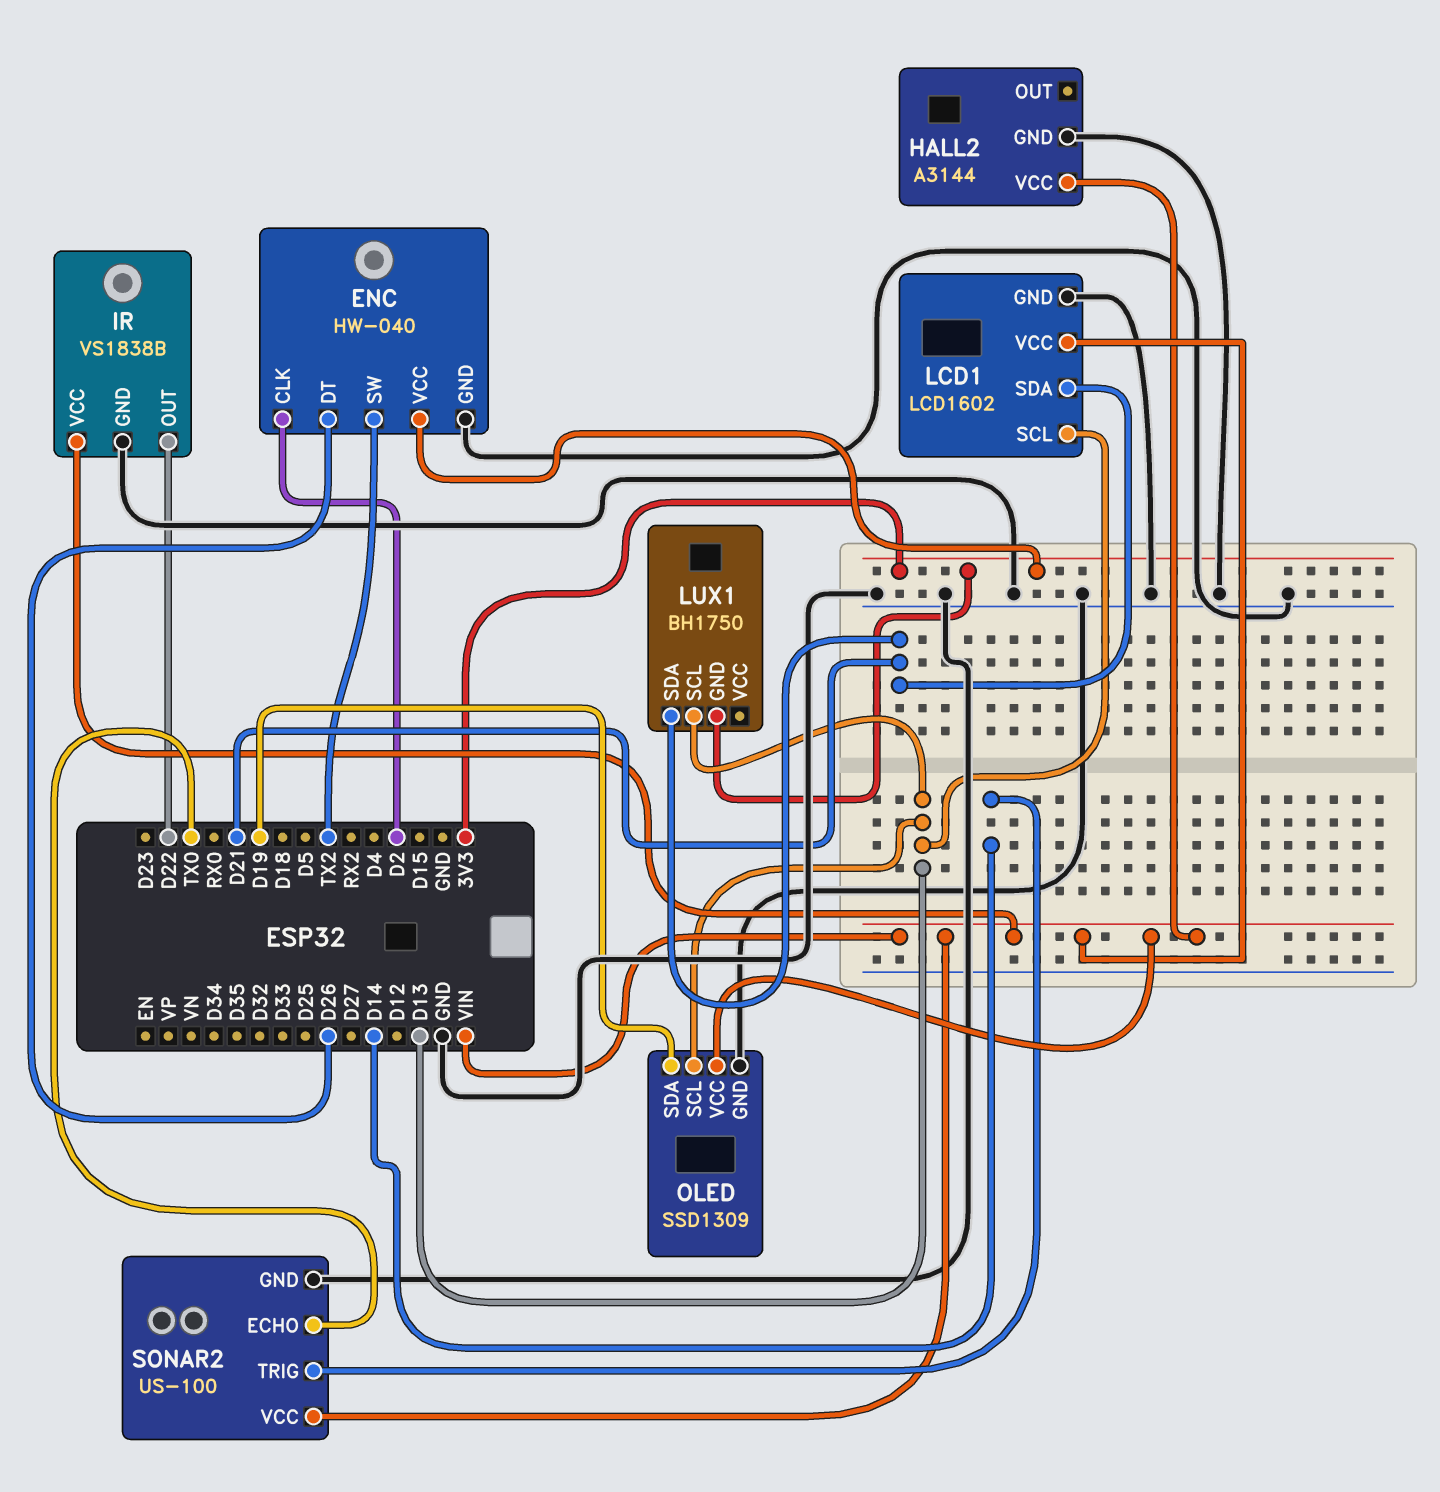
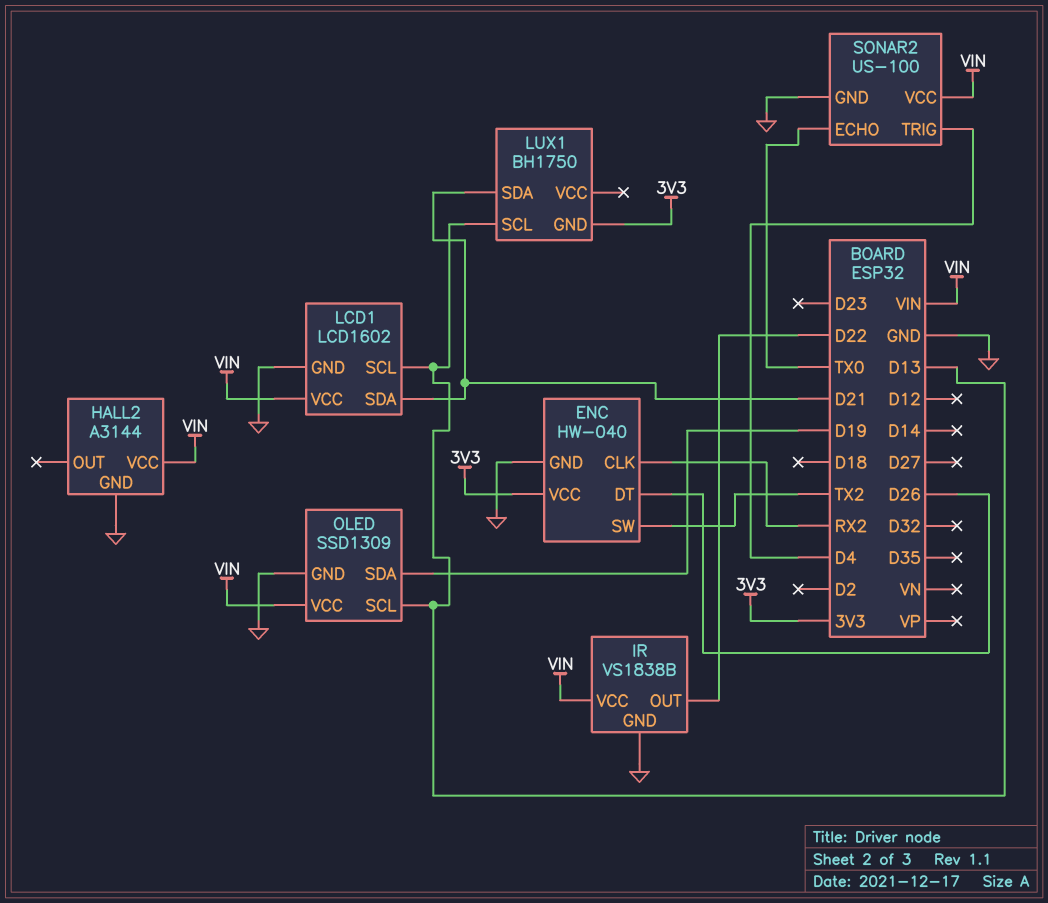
ENC pin CLK: D2 -> RX2
SONAR2 pin TRIG: D14 -> D4

